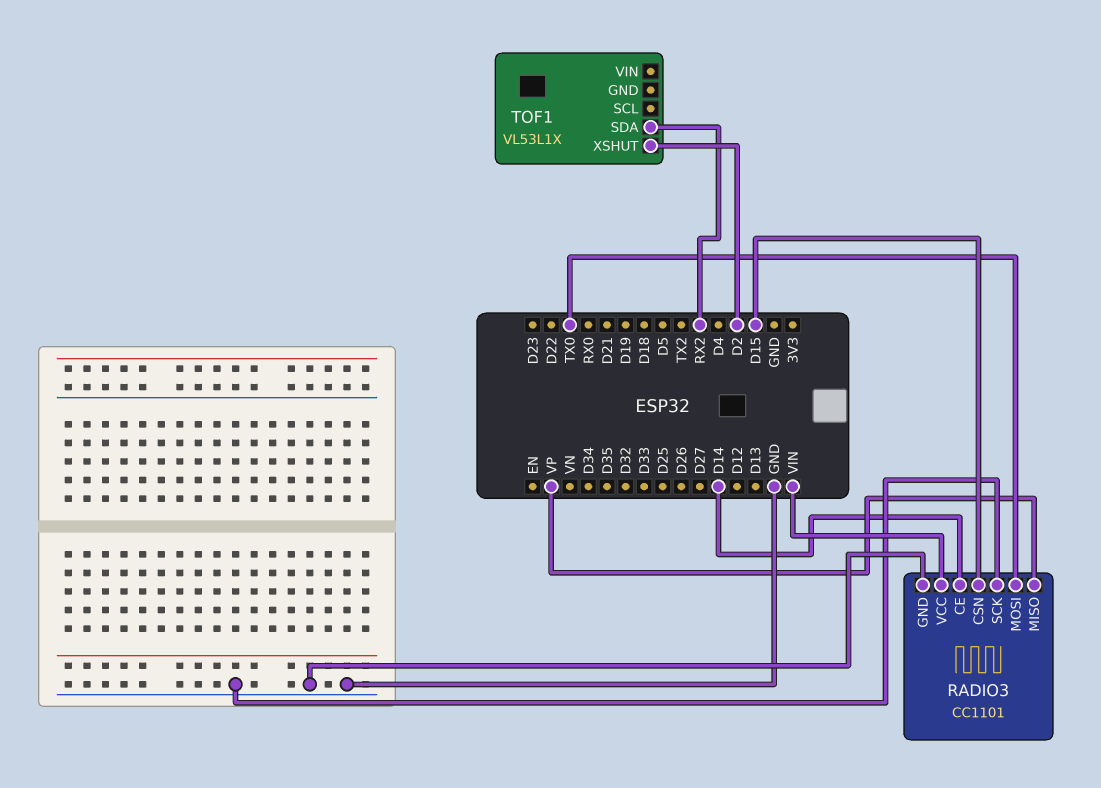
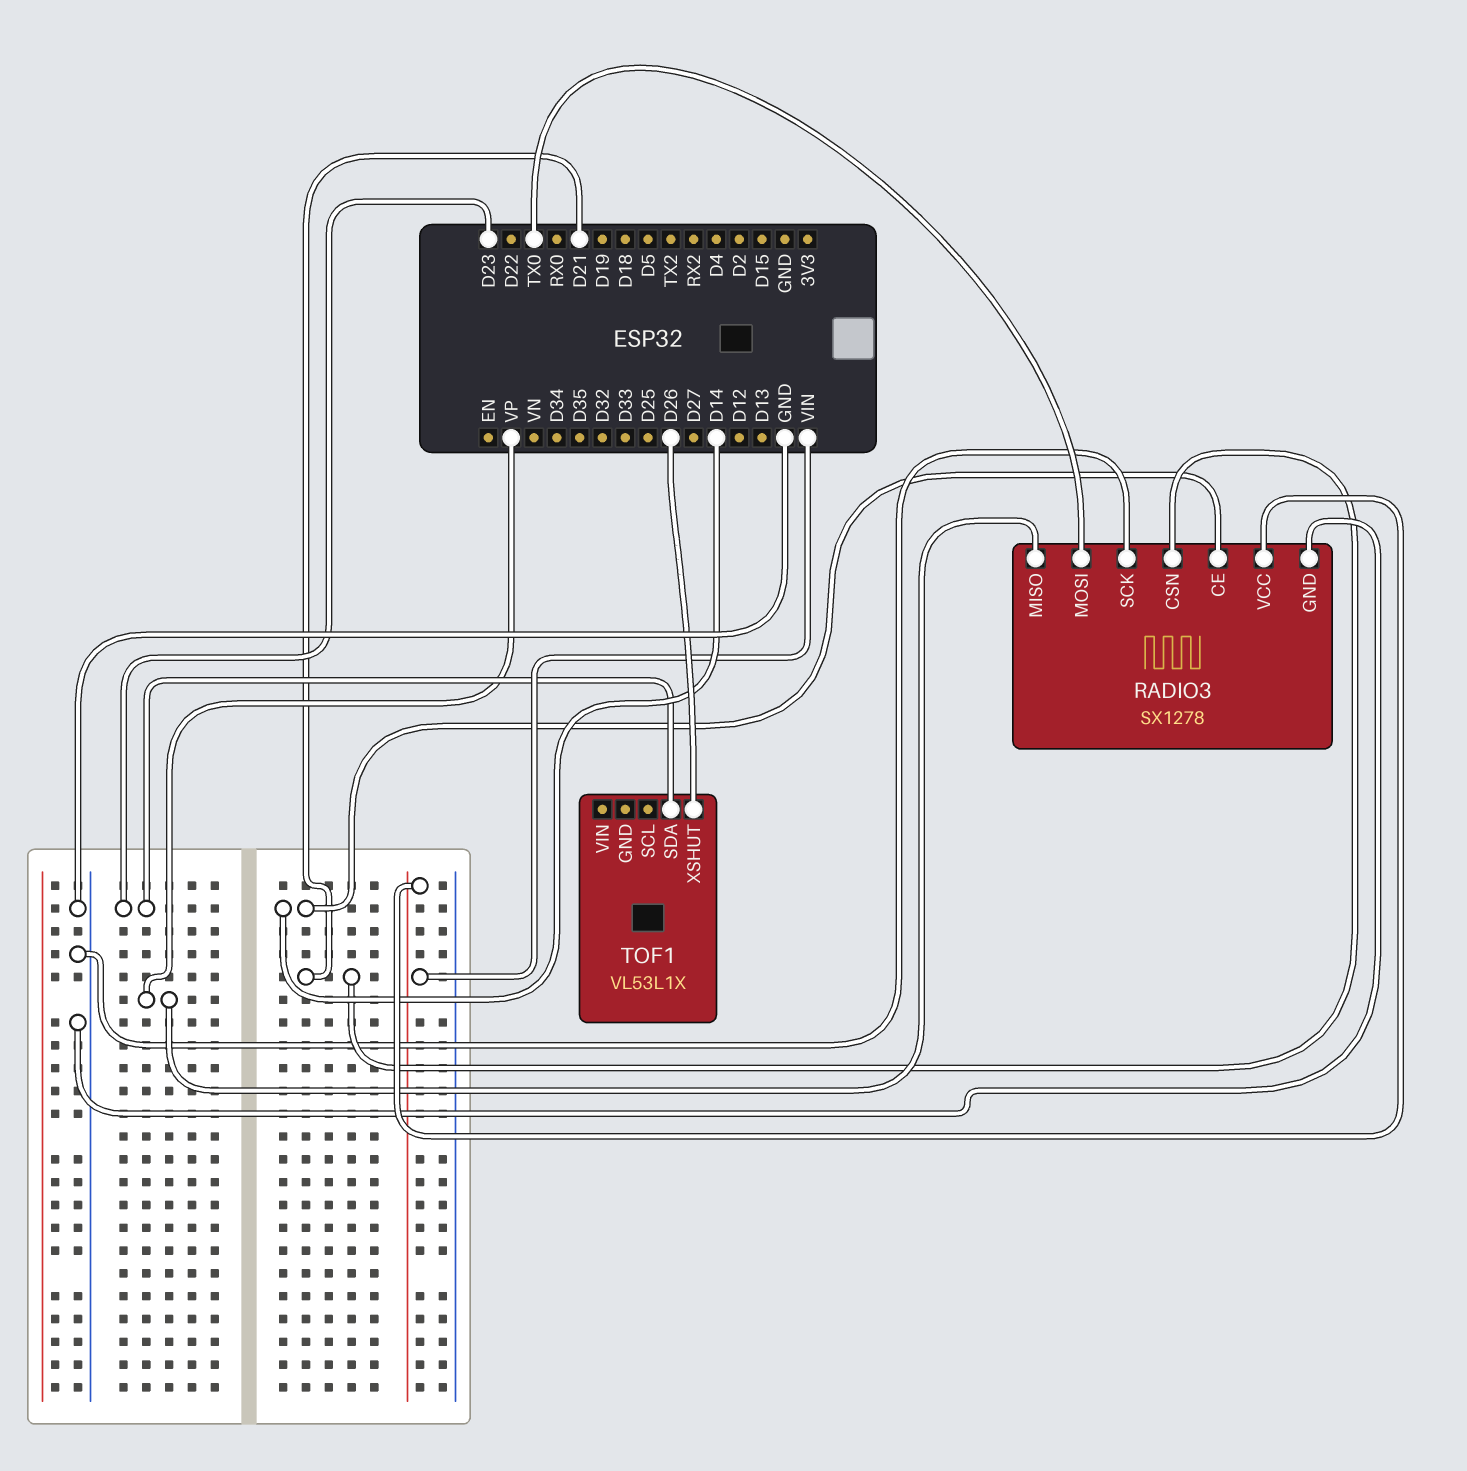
RADIO3: CC1101 -> SX1278
RADIO3 pin CSN: D15 -> D21
TOF1 pin SDA: RX2 -> D23
TOF1 pin XSHUT: D2 -> D26

